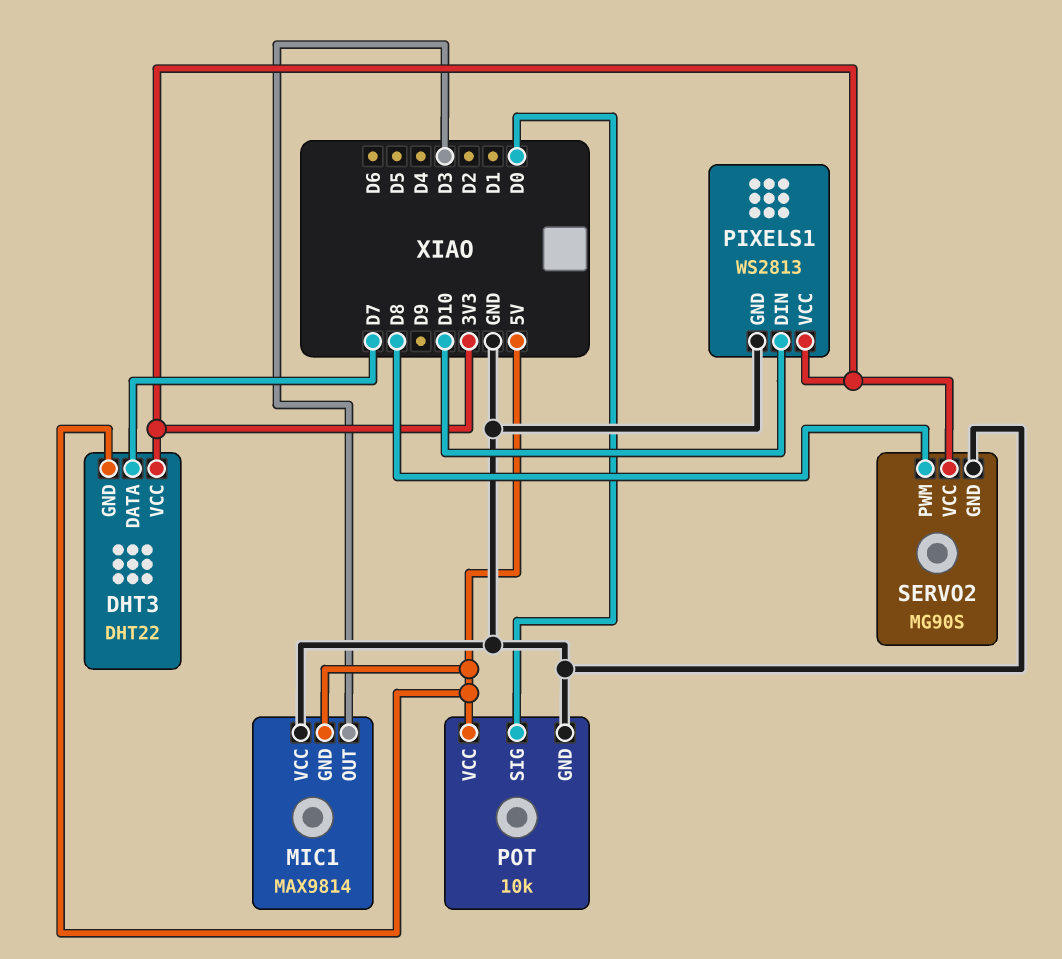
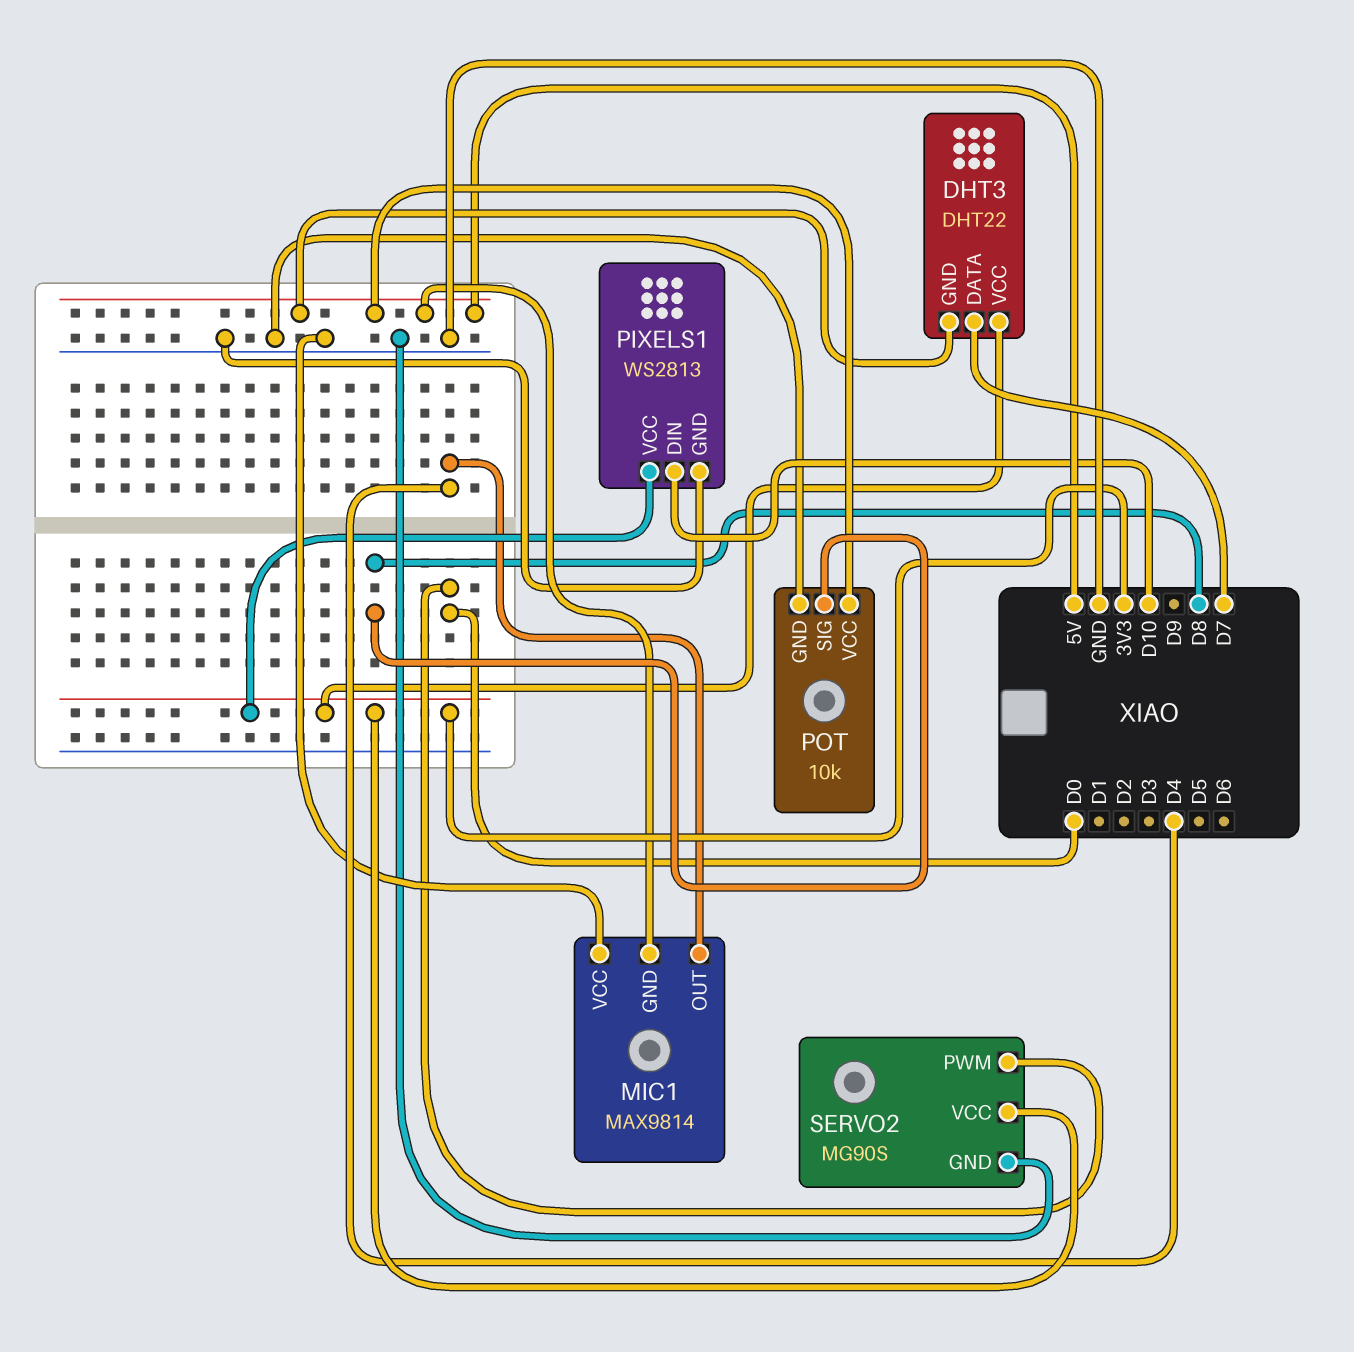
MIC1 pin OUT: D3 -> D4
POT pin SIG: D0 -> D8
SERVO2 pin PWM: D8 -> D0

